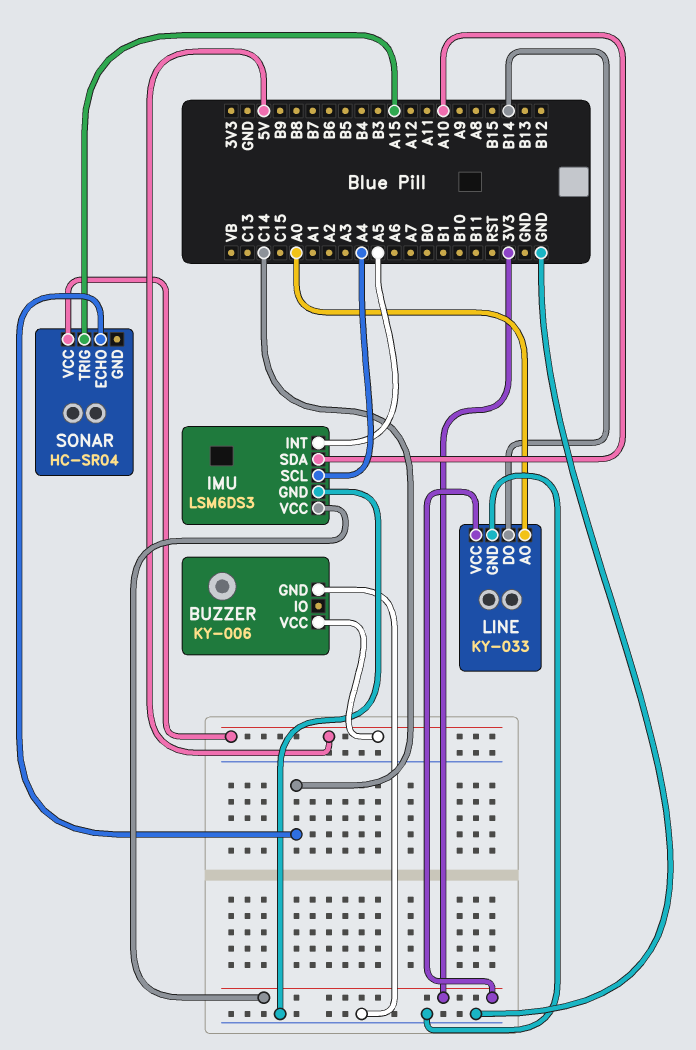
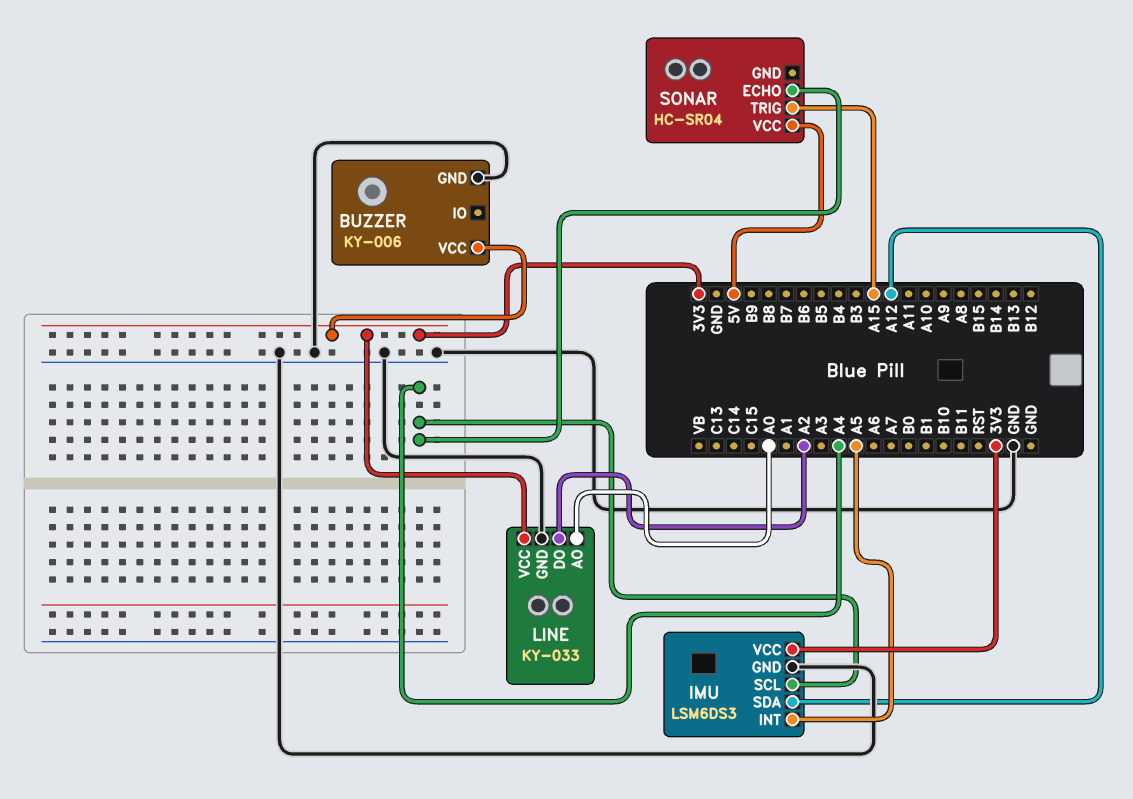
BUZZER pin VCC: 5V -> 3V3
IMU pin SDA: A10 -> A12
LINE pin DO: B14 -> A2
SONAR pin ECHO: C14 -> A4

